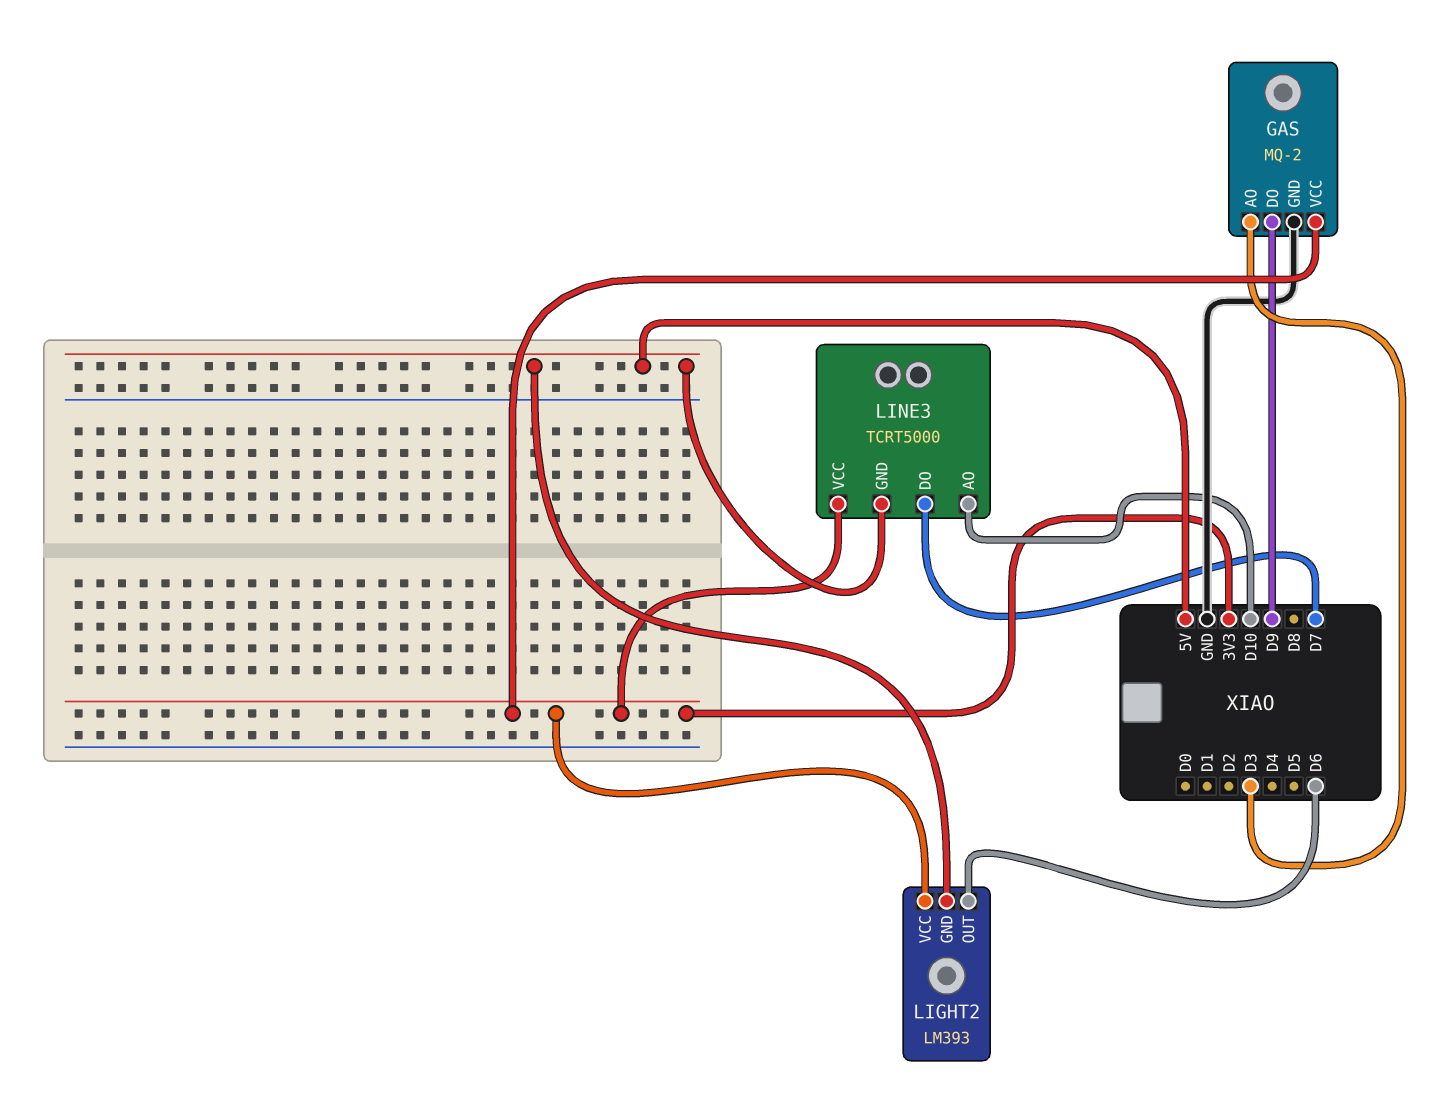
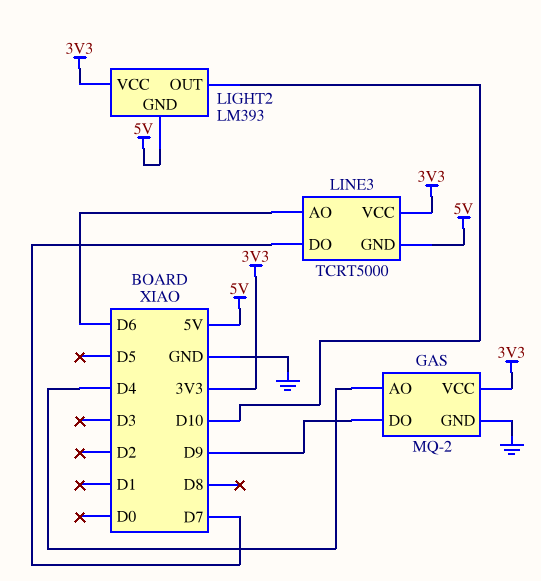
GAS pin AO: D3 -> D4
LIGHT2 pin OUT: D6 -> D10
LINE3 pin AO: D10 -> D6

